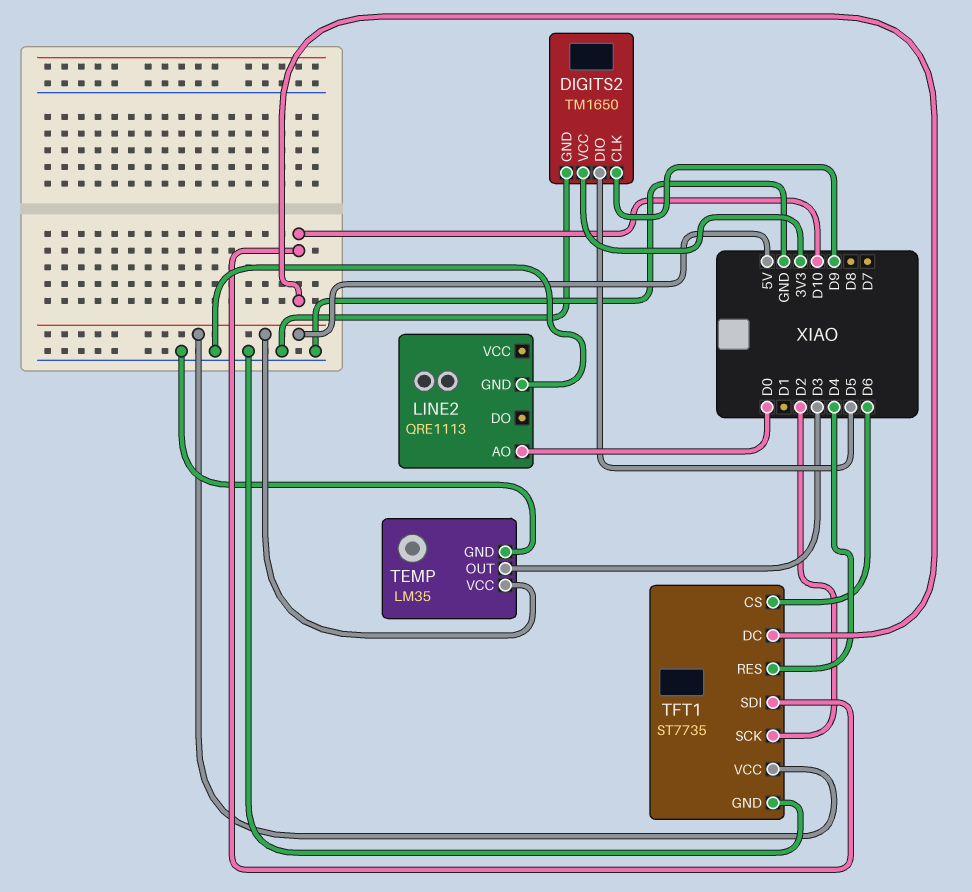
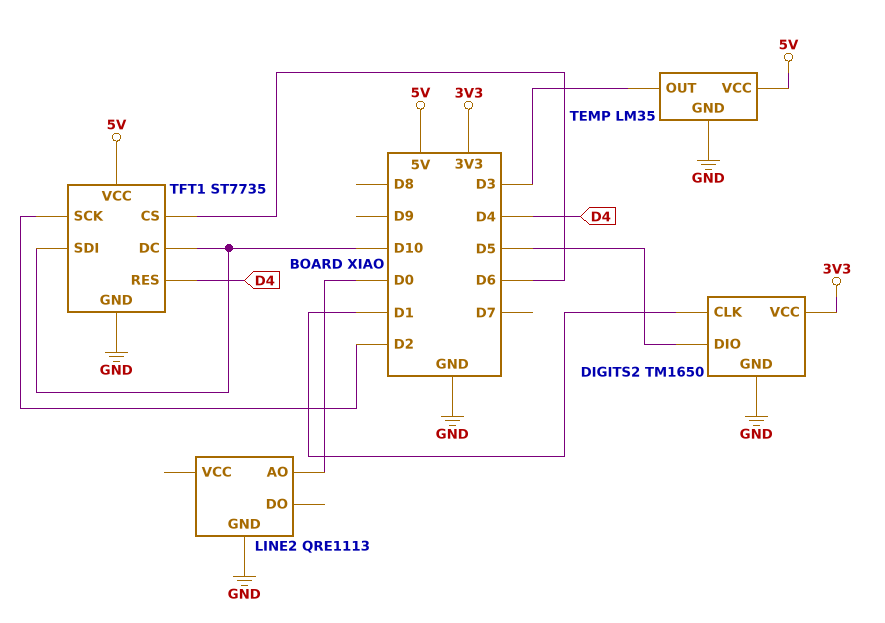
DIGITS2 pin CLK: D9 -> D1

